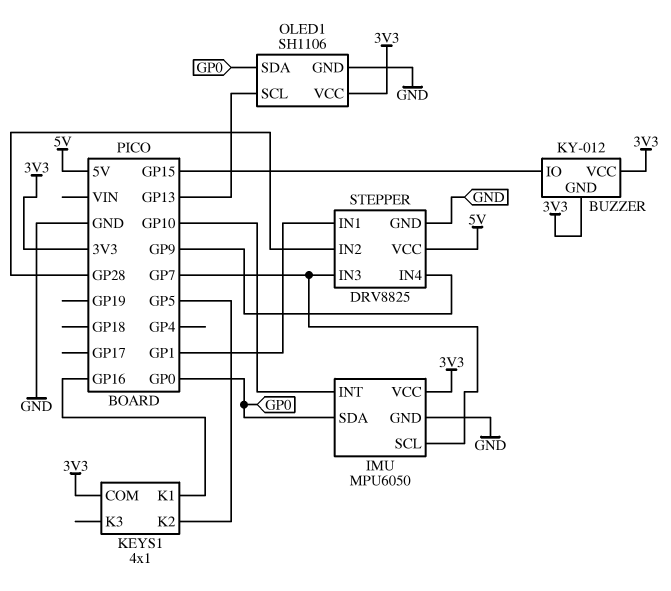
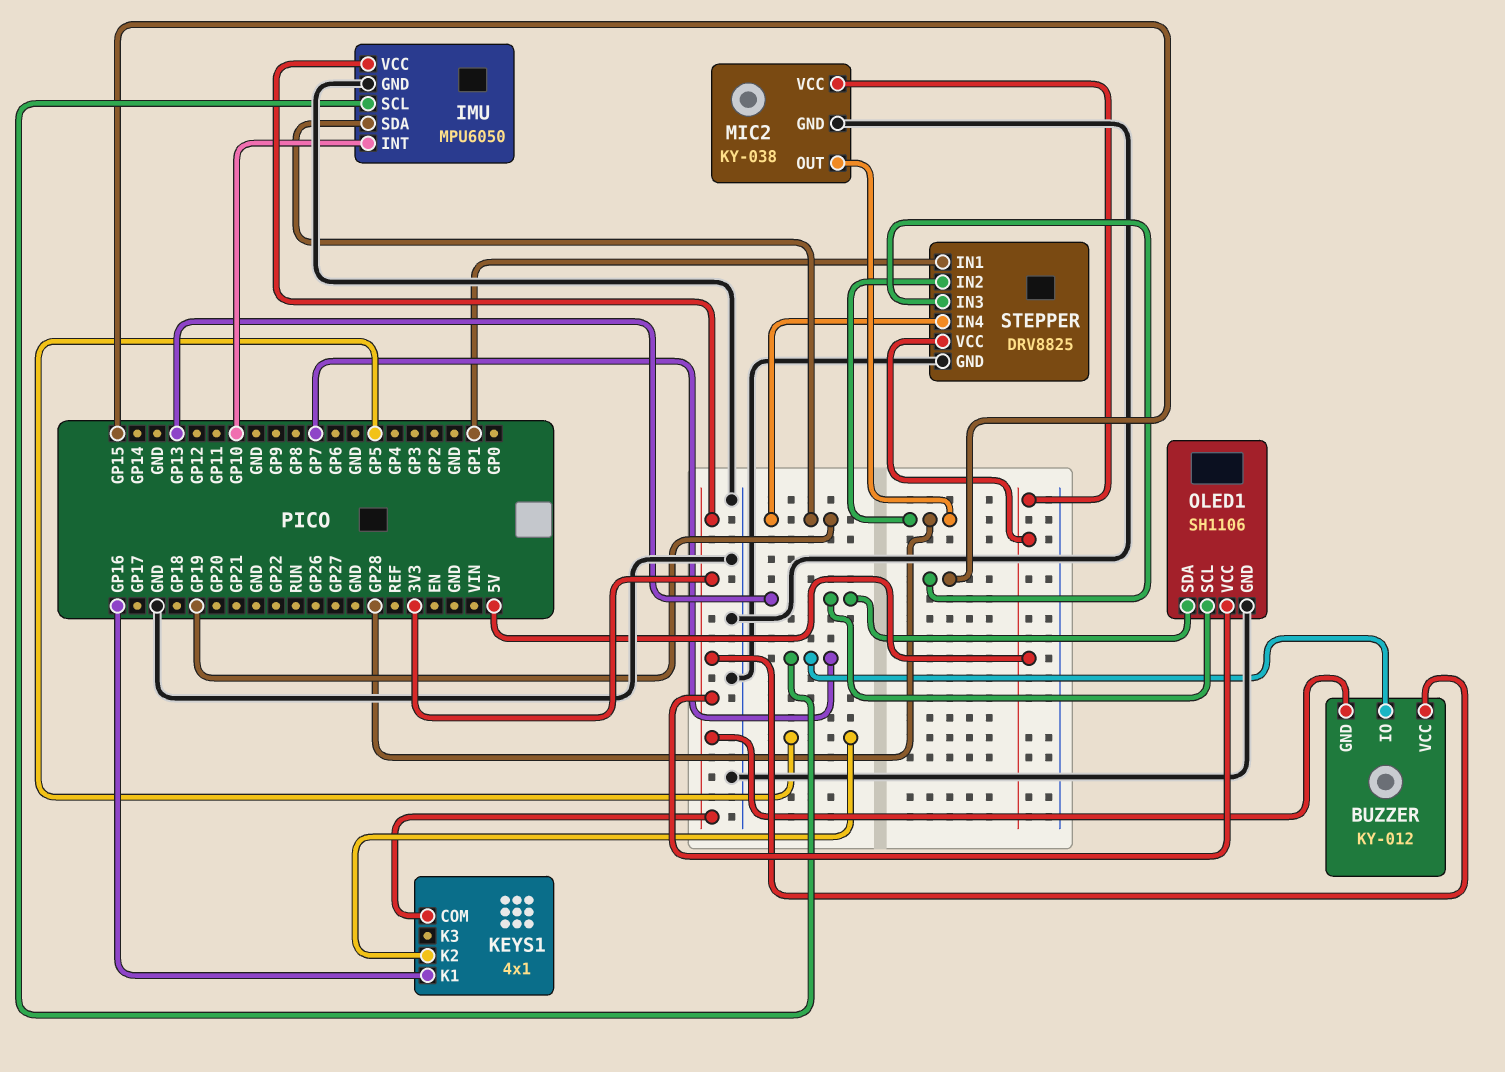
BUZZER pin IO: GP15 -> GP7
IMU pin SDA: GP0 -> GP19
MIC2: none -> KY-038
MIC2 pin GND: none -> GND
MIC2 pin OUT: none -> GP28
MIC2 pin VCC: none -> 5V
OLED1 pin SDA: GP0 -> GP13
STEPPER pin IN3: GP7 -> GP15
STEPPER pin IN4: GP9 -> GP19

